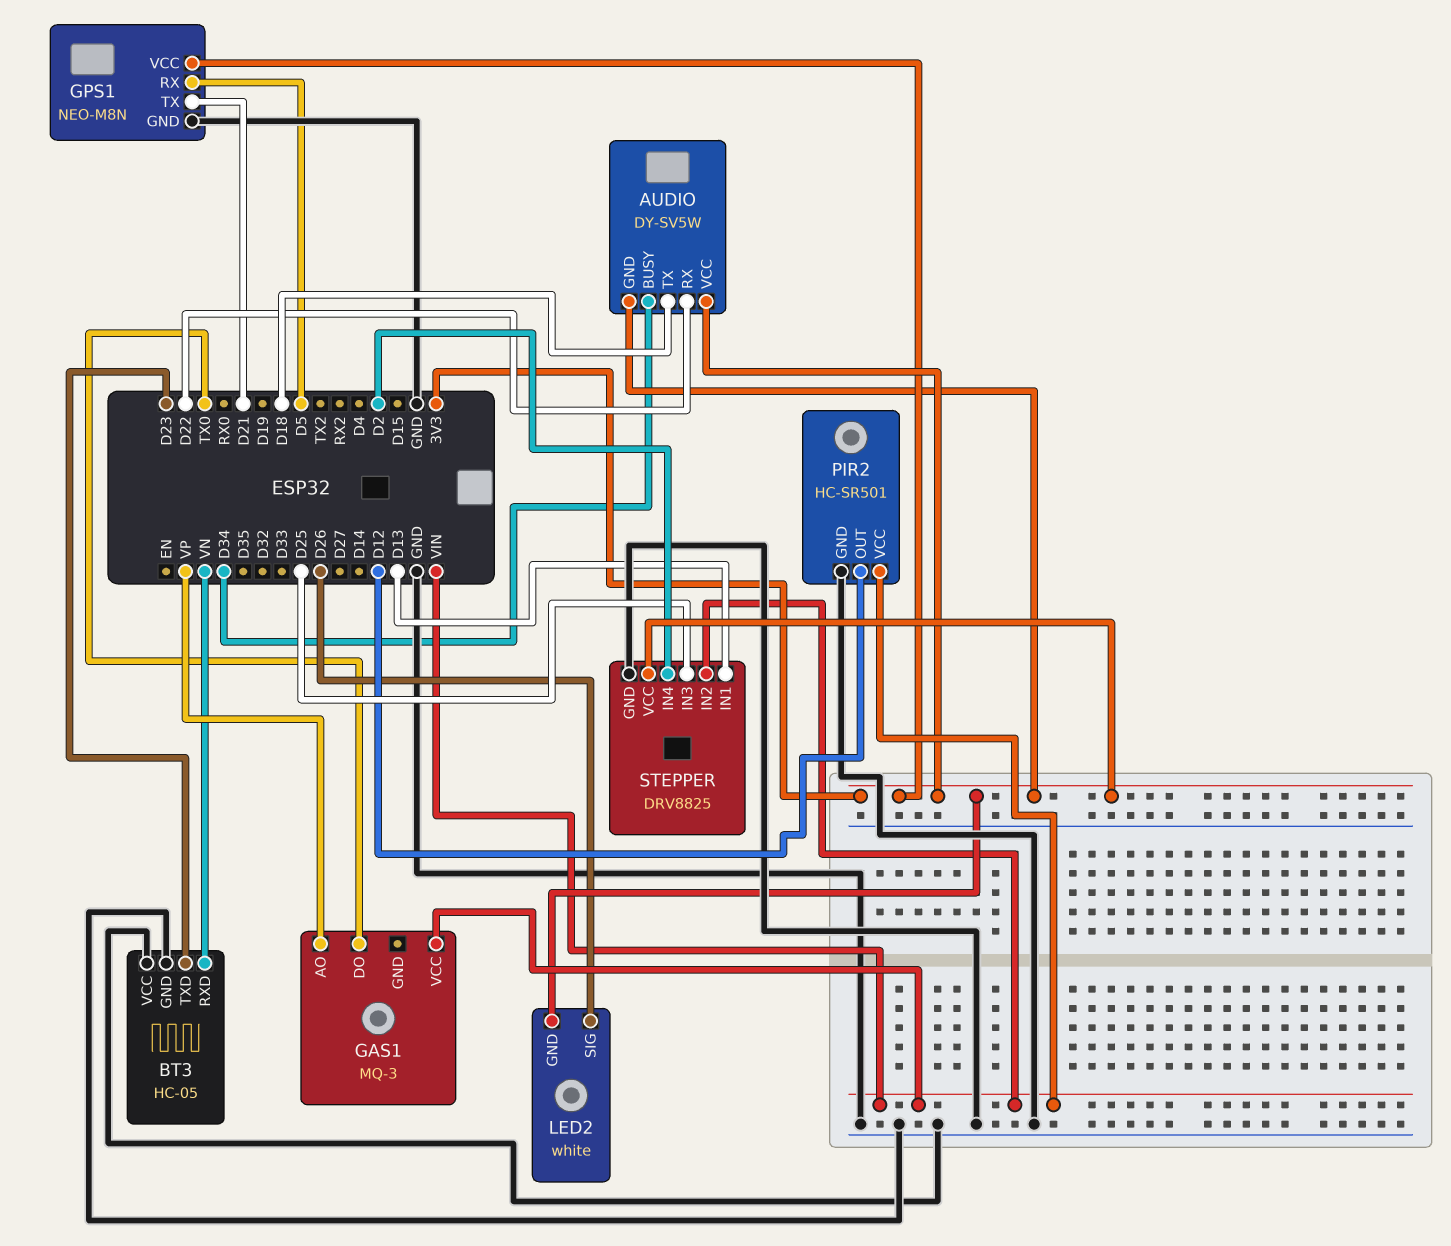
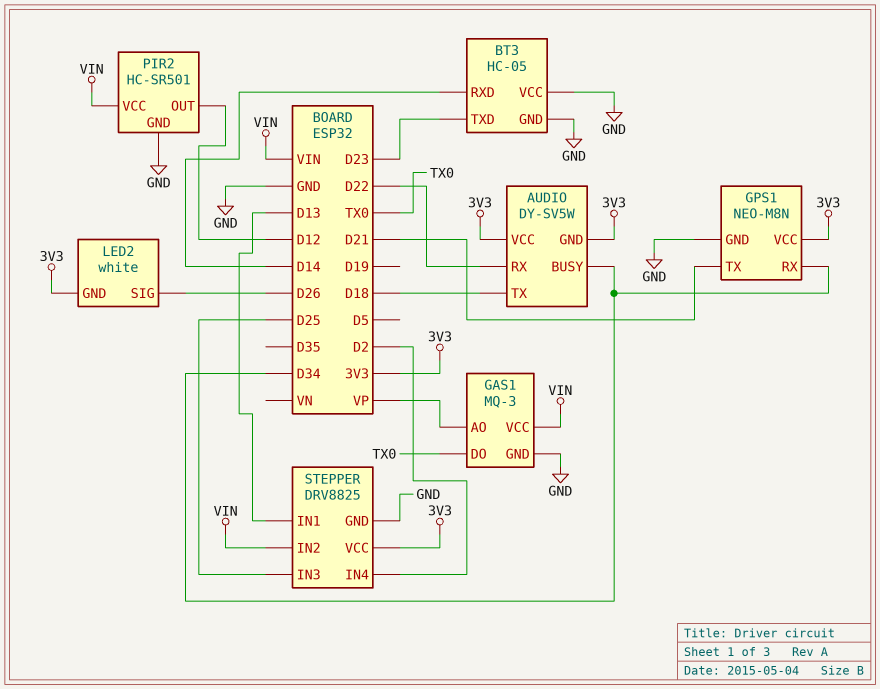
BT3 pin RXD: VN -> D14
GAS1 pin GND: none -> GND
GPS1 pin RX: D5 -> D34

